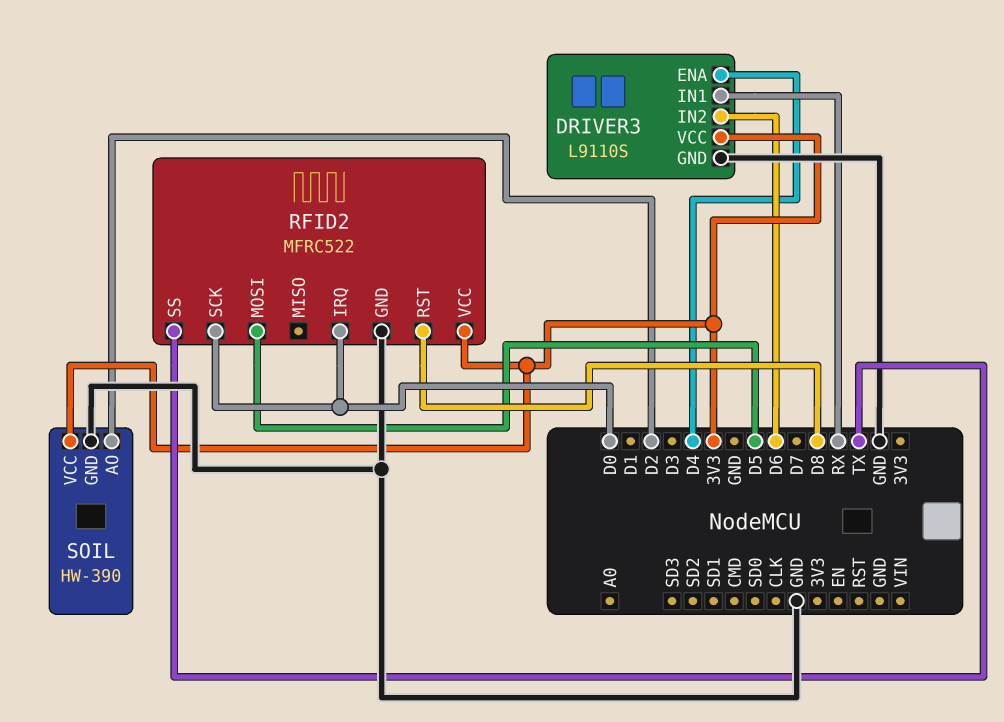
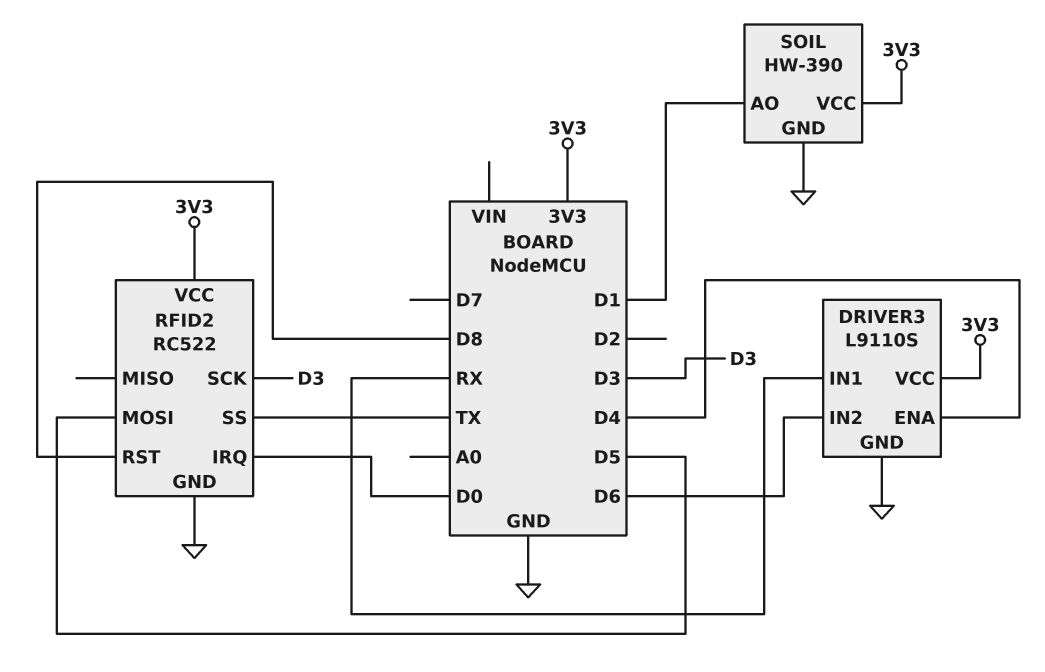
RFID2: MFRC522 -> RC522
RFID2 pin SCK: D0 -> D3
SOIL pin AO: D2 -> D1

